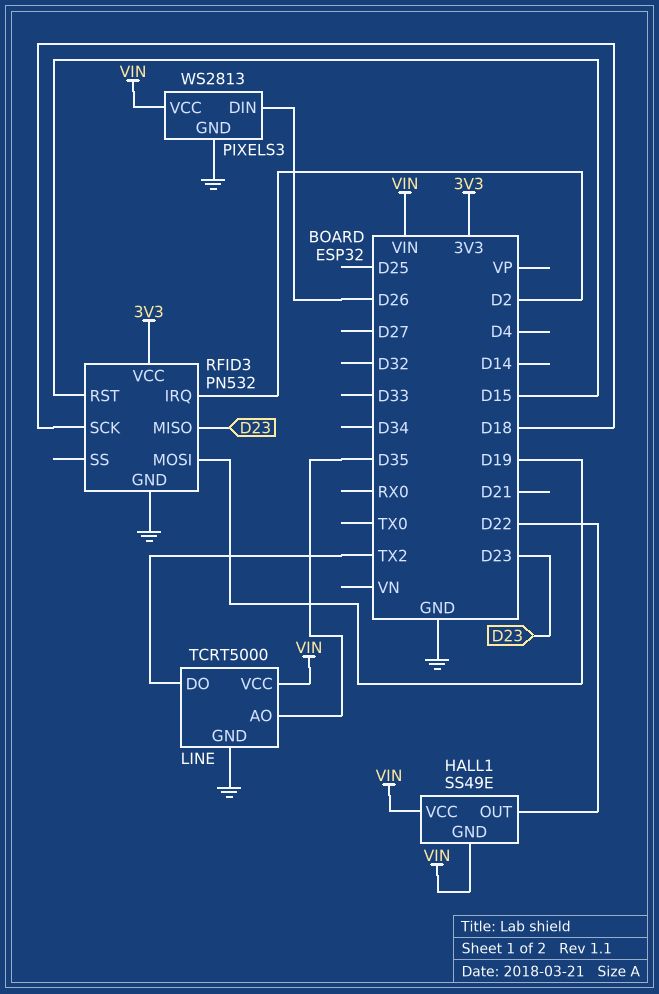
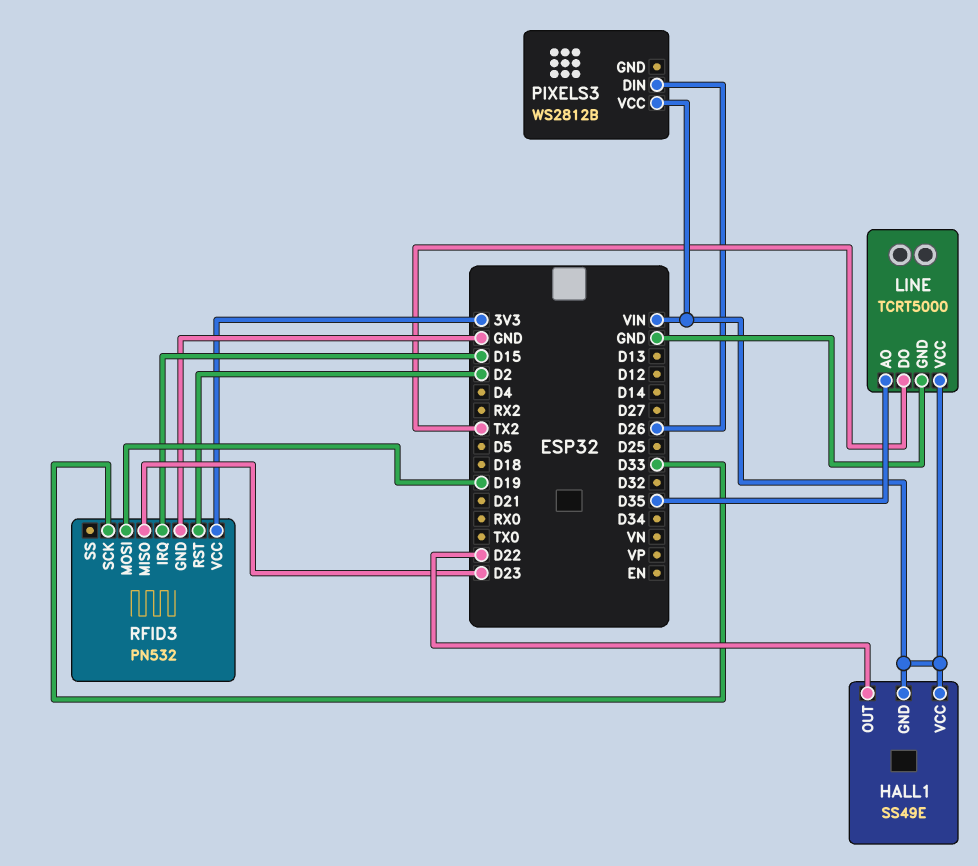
PIXELS3: WS2813 -> WS2812B
PIXELS3 pin GND: GND -> none
RFID3 pin IRQ: D2 -> D15
RFID3 pin RST: D15 -> D2
RFID3 pin SCK: D18 -> D33

